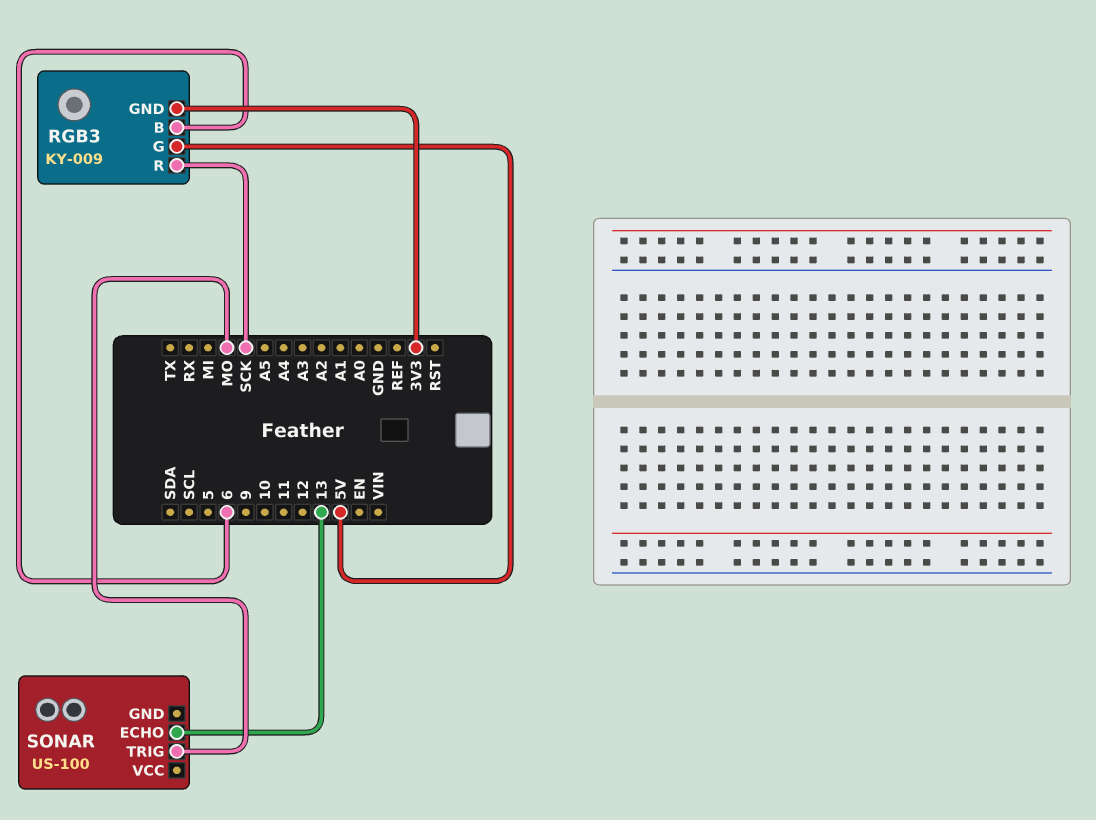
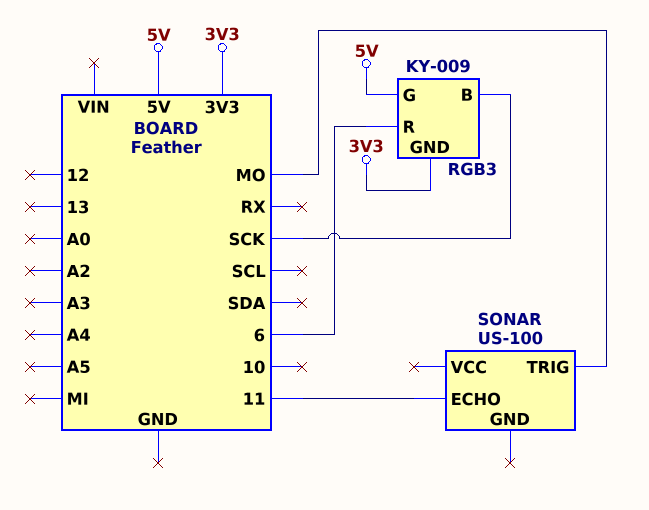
RGB3 pin B: 6 -> SCK
RGB3 pin R: SCK -> 6
SONAR pin ECHO: 13 -> 11

